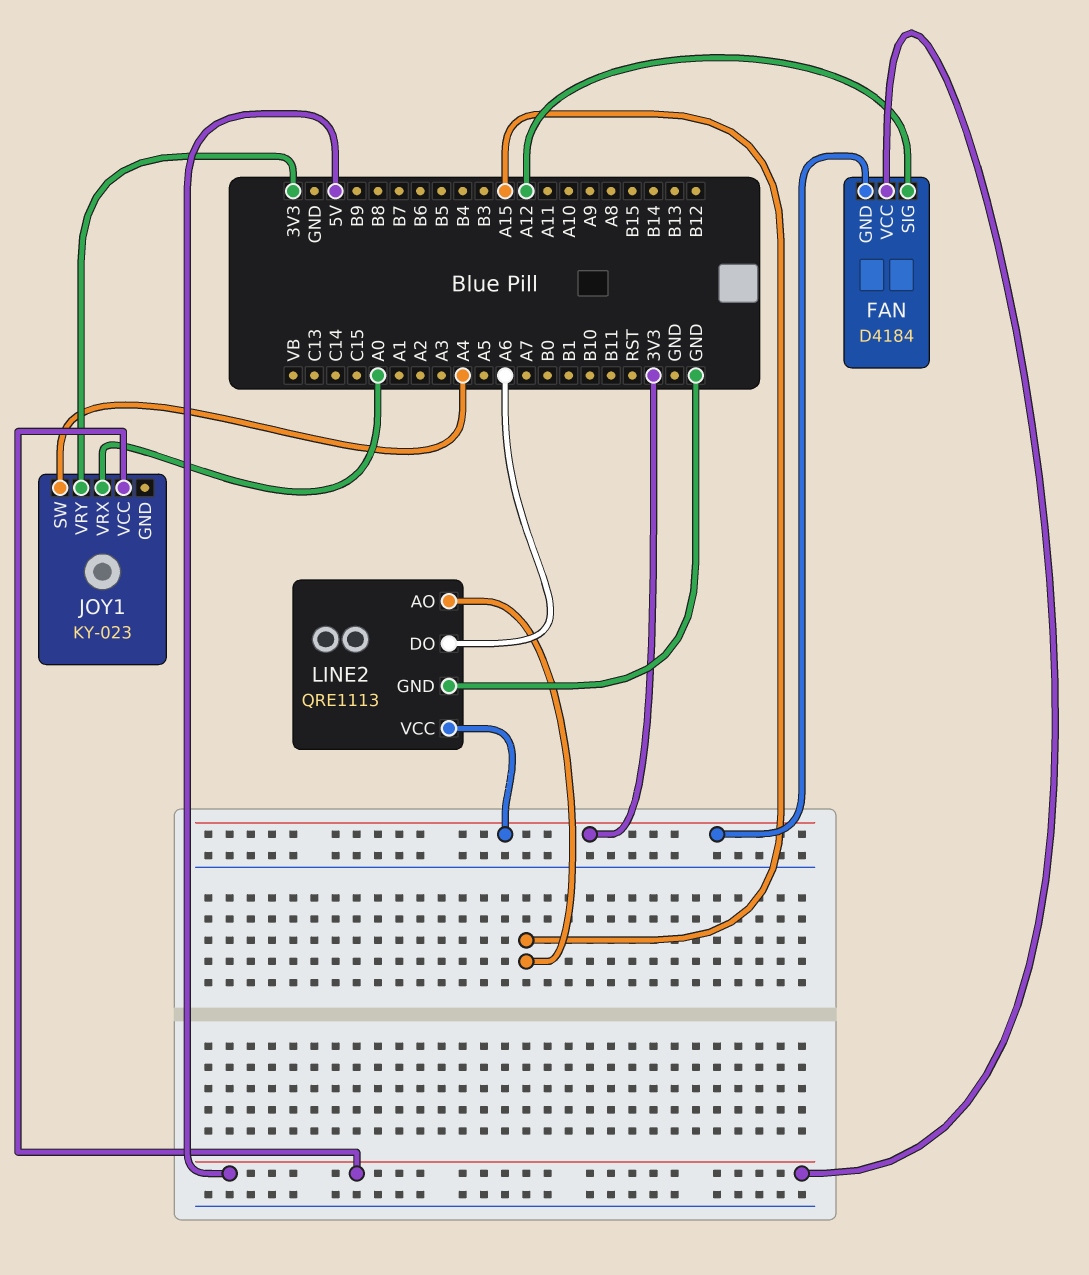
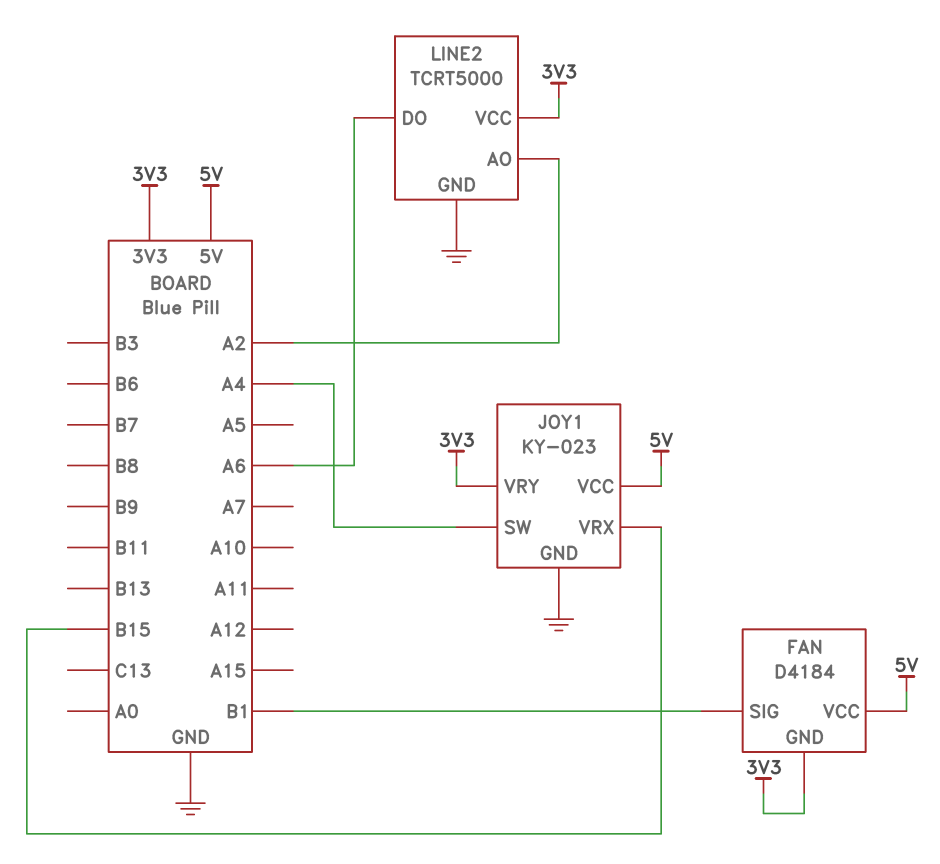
FAN pin SIG: A12 -> B1
JOY1 pin GND: none -> GND
JOY1 pin VRX: A0 -> B15
LINE2: QRE1113 -> TCRT5000
LINE2 pin AO: A15 -> A2

